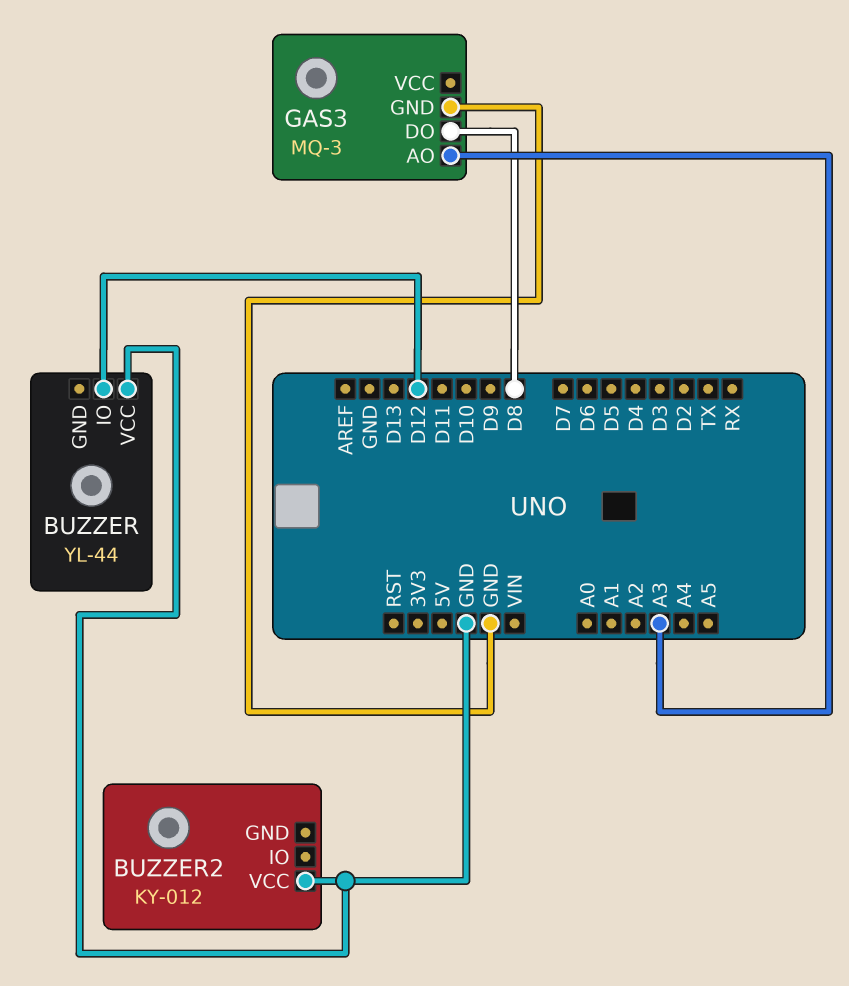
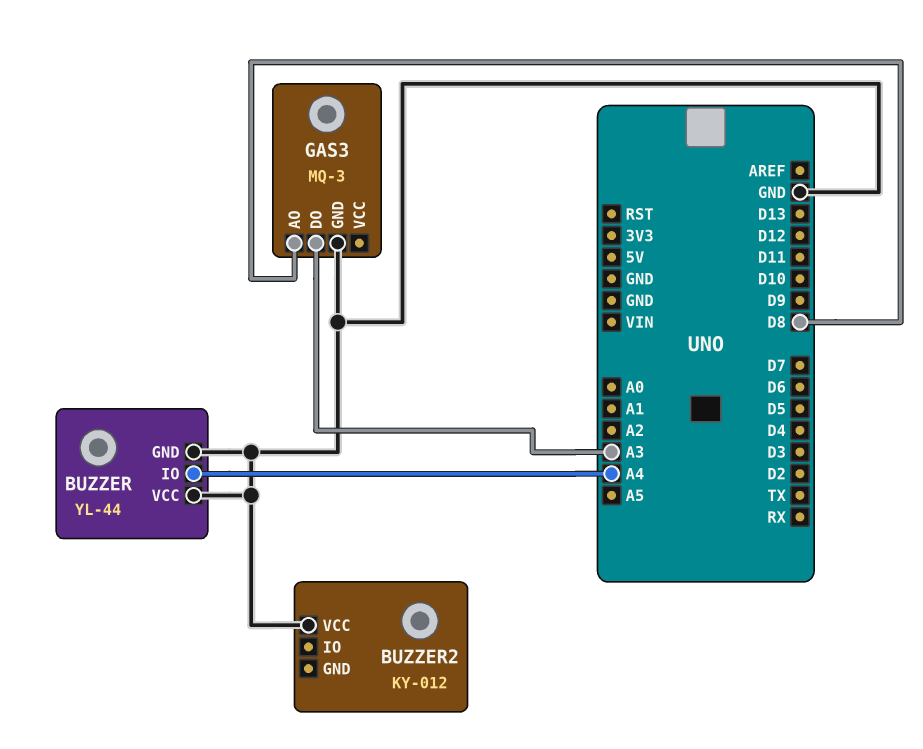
BUZZER pin GND: none -> GND
BUZZER pin IO: D12 -> A4
GAS3 pin AO: A3 -> D8
GAS3 pin DO: D8 -> A3

